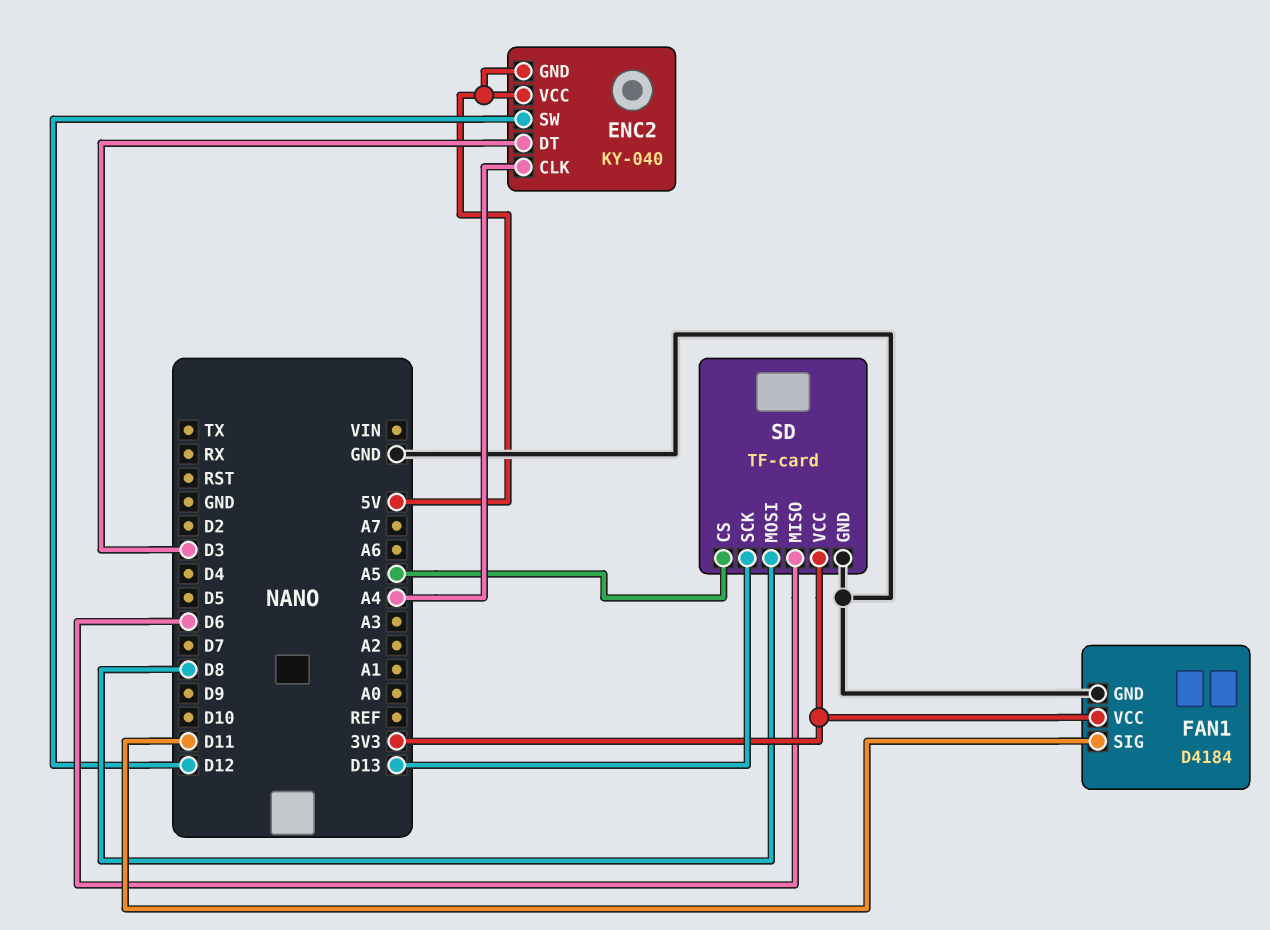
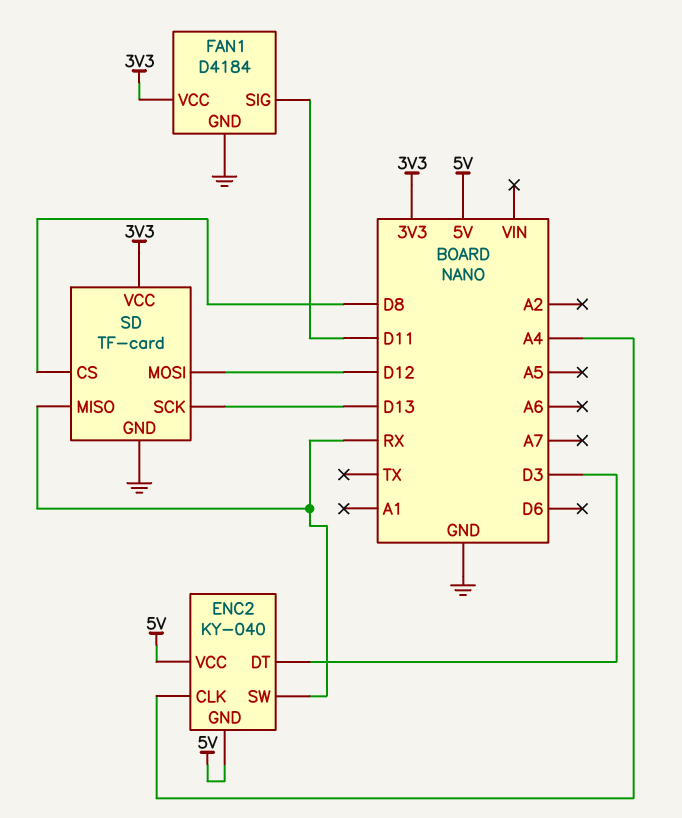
ENC2 pin SW: D12 -> RX
SD pin CS: A5 -> D8
SD pin MISO: D6 -> RX
SD pin MOSI: D8 -> D12

